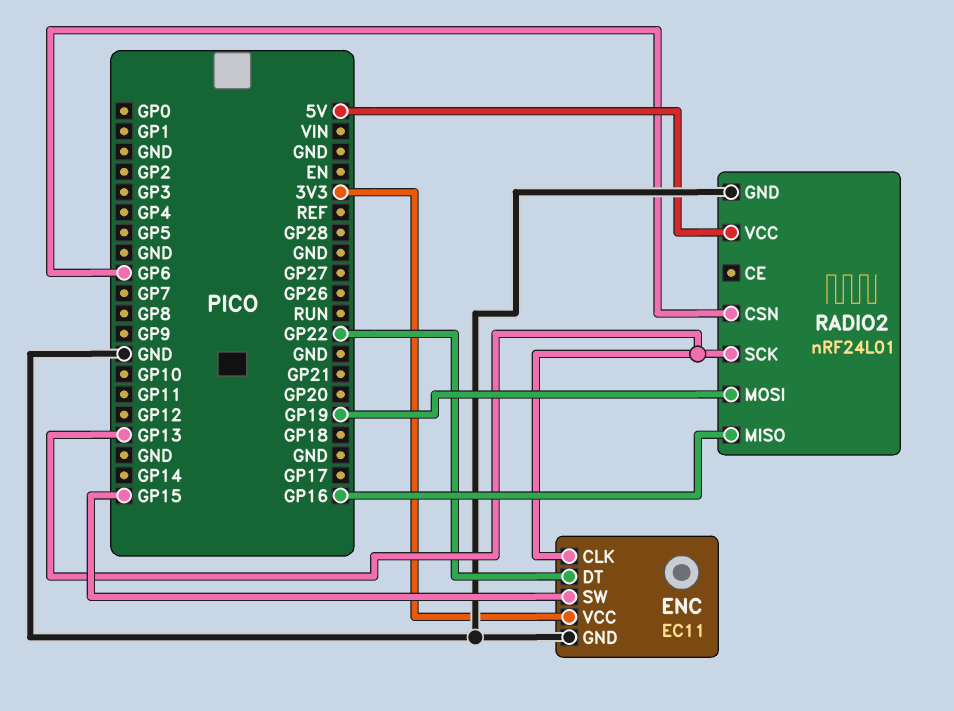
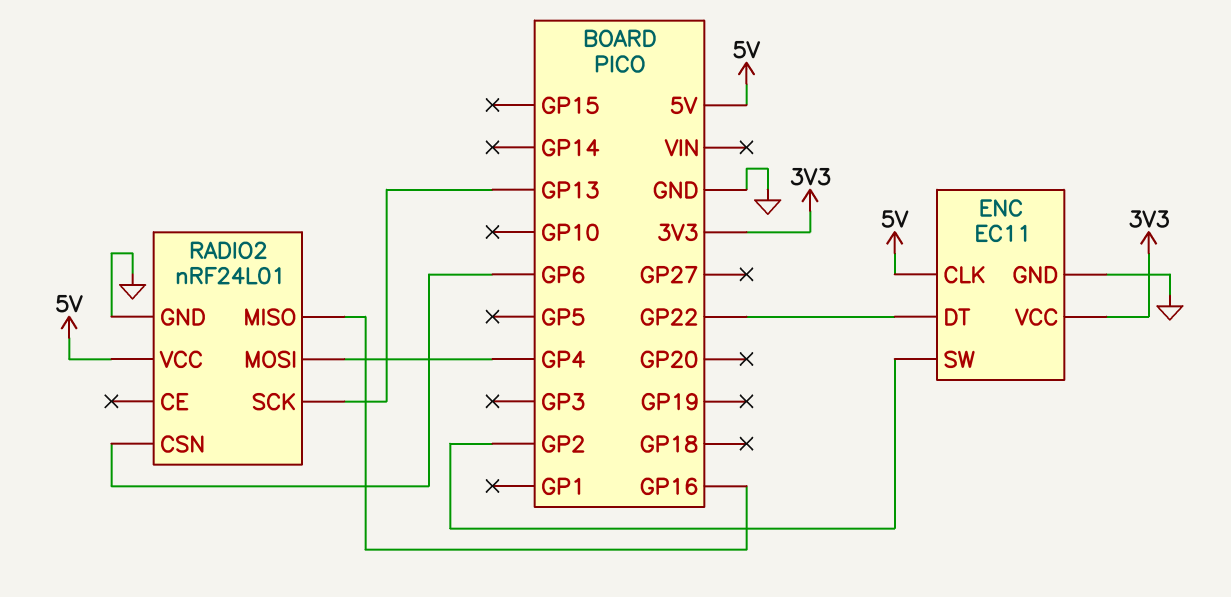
ENC pin CLK: GP13 -> 5V
ENC pin SW: GP15 -> GP2
RADIO2 pin MOSI: GP19 -> GP4

